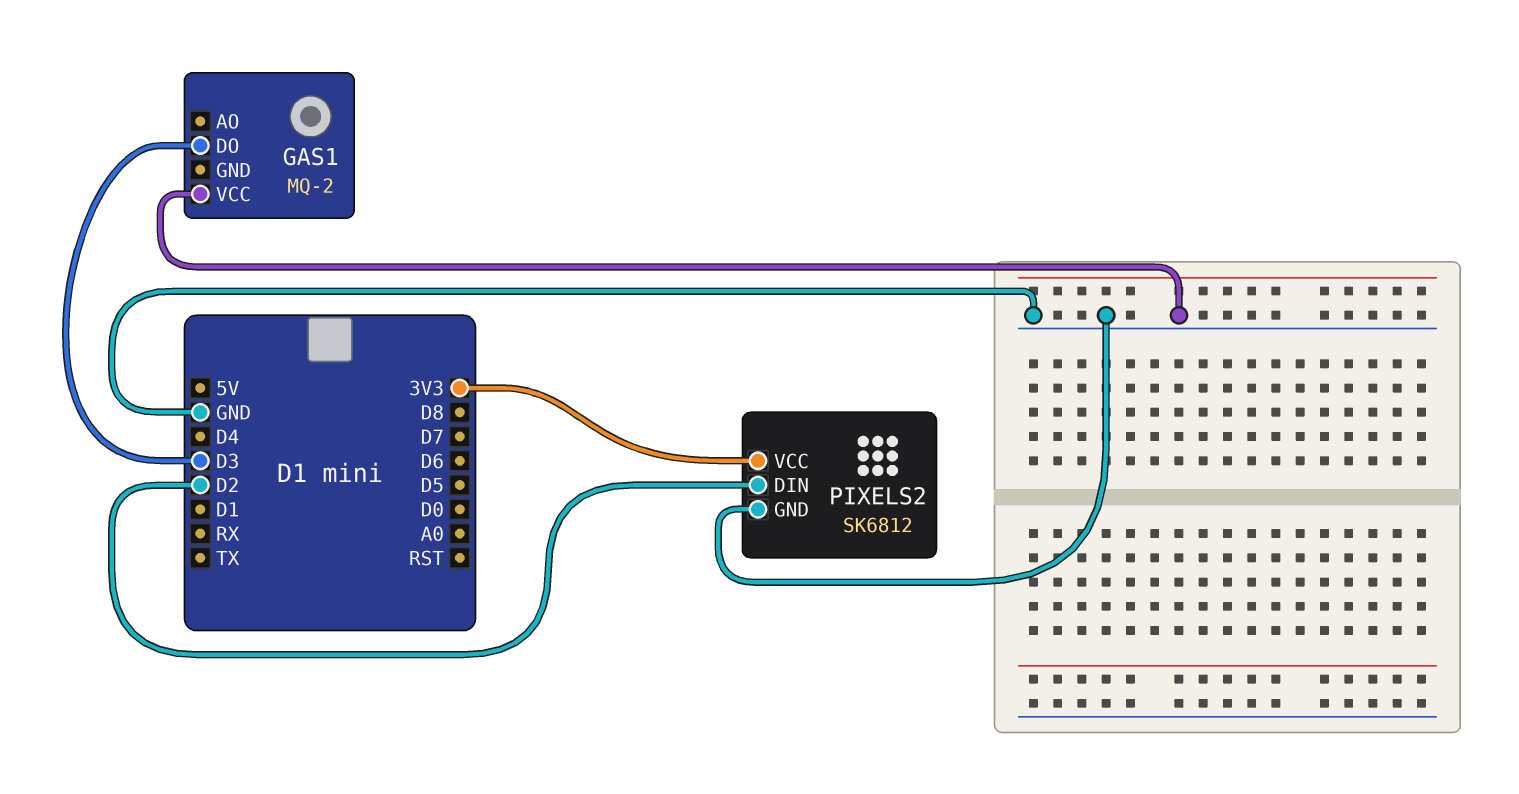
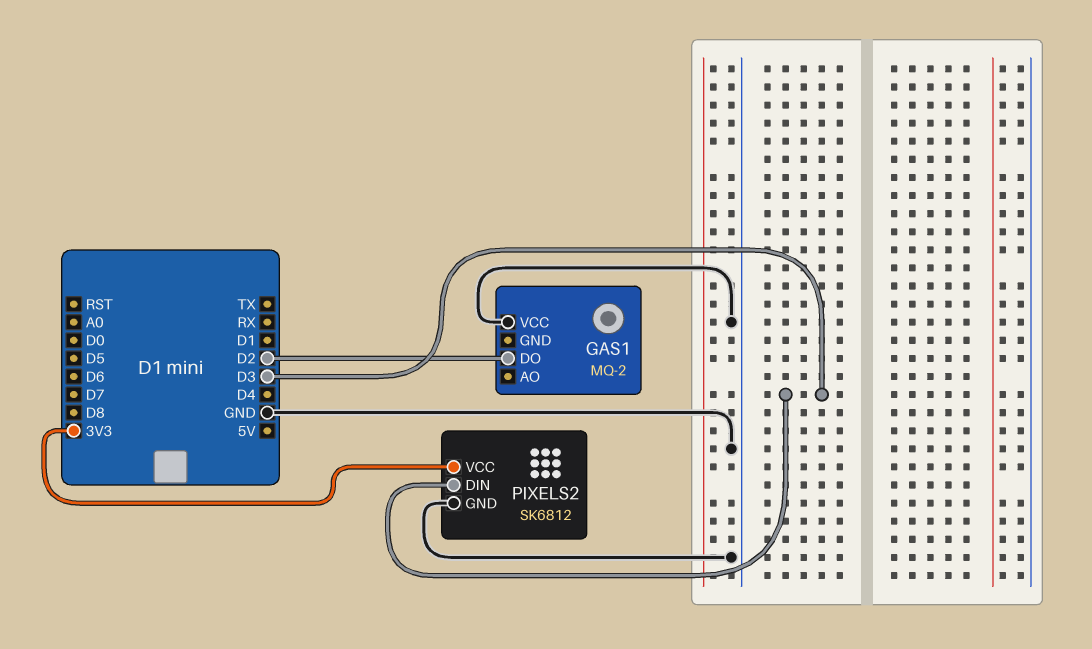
GAS1 pin DO: D3 -> D2
PIXELS2 pin DIN: D2 -> D3

